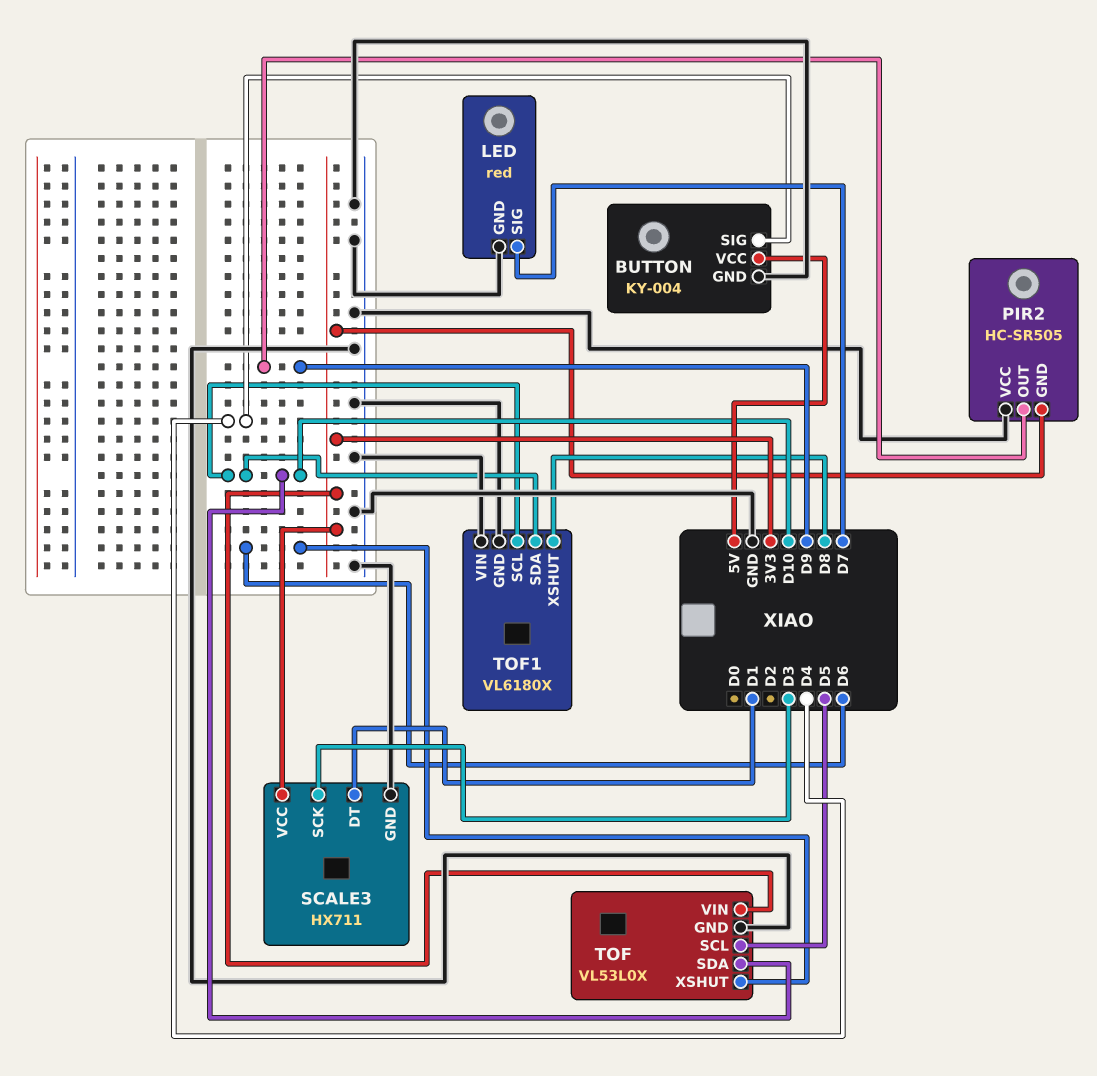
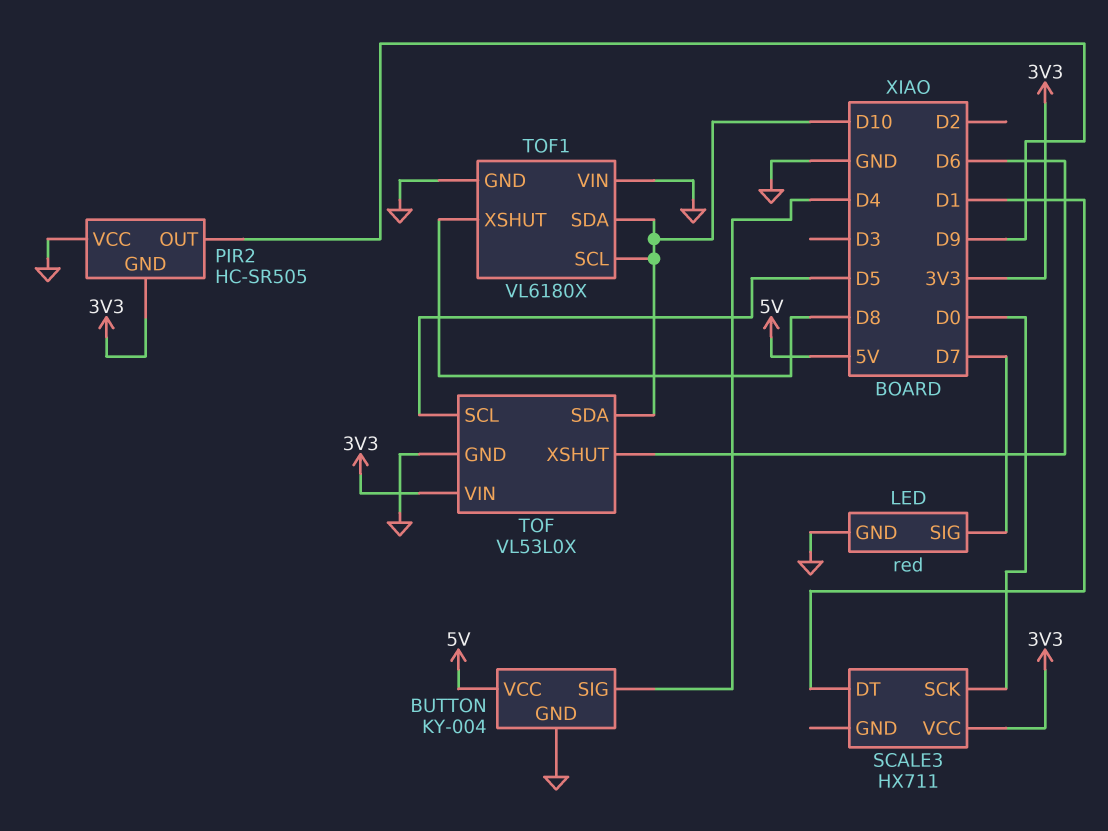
SCALE3 pin GND: GND -> none
SCALE3 pin SCK: D3 -> D0

